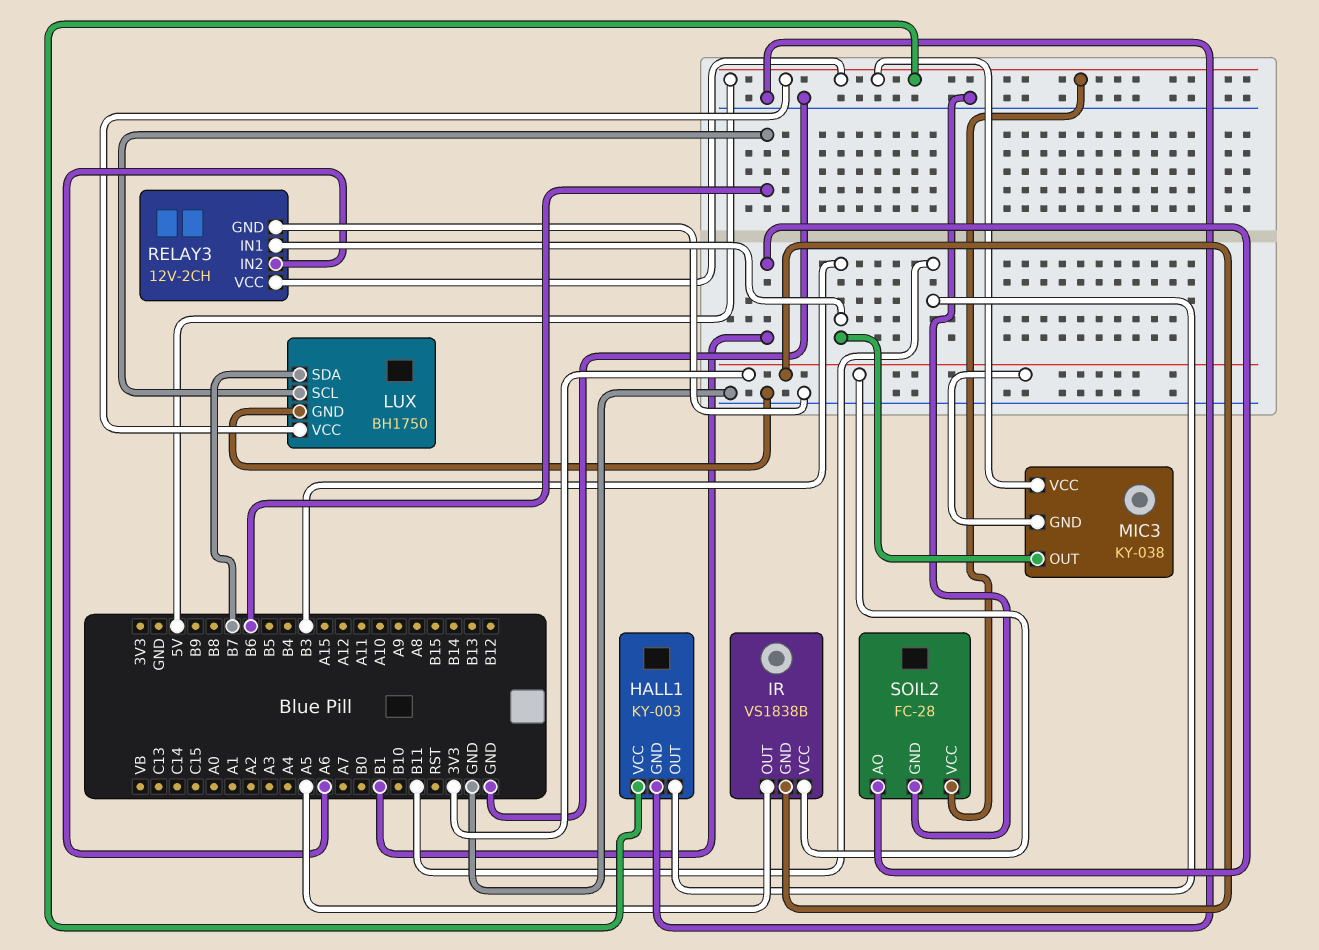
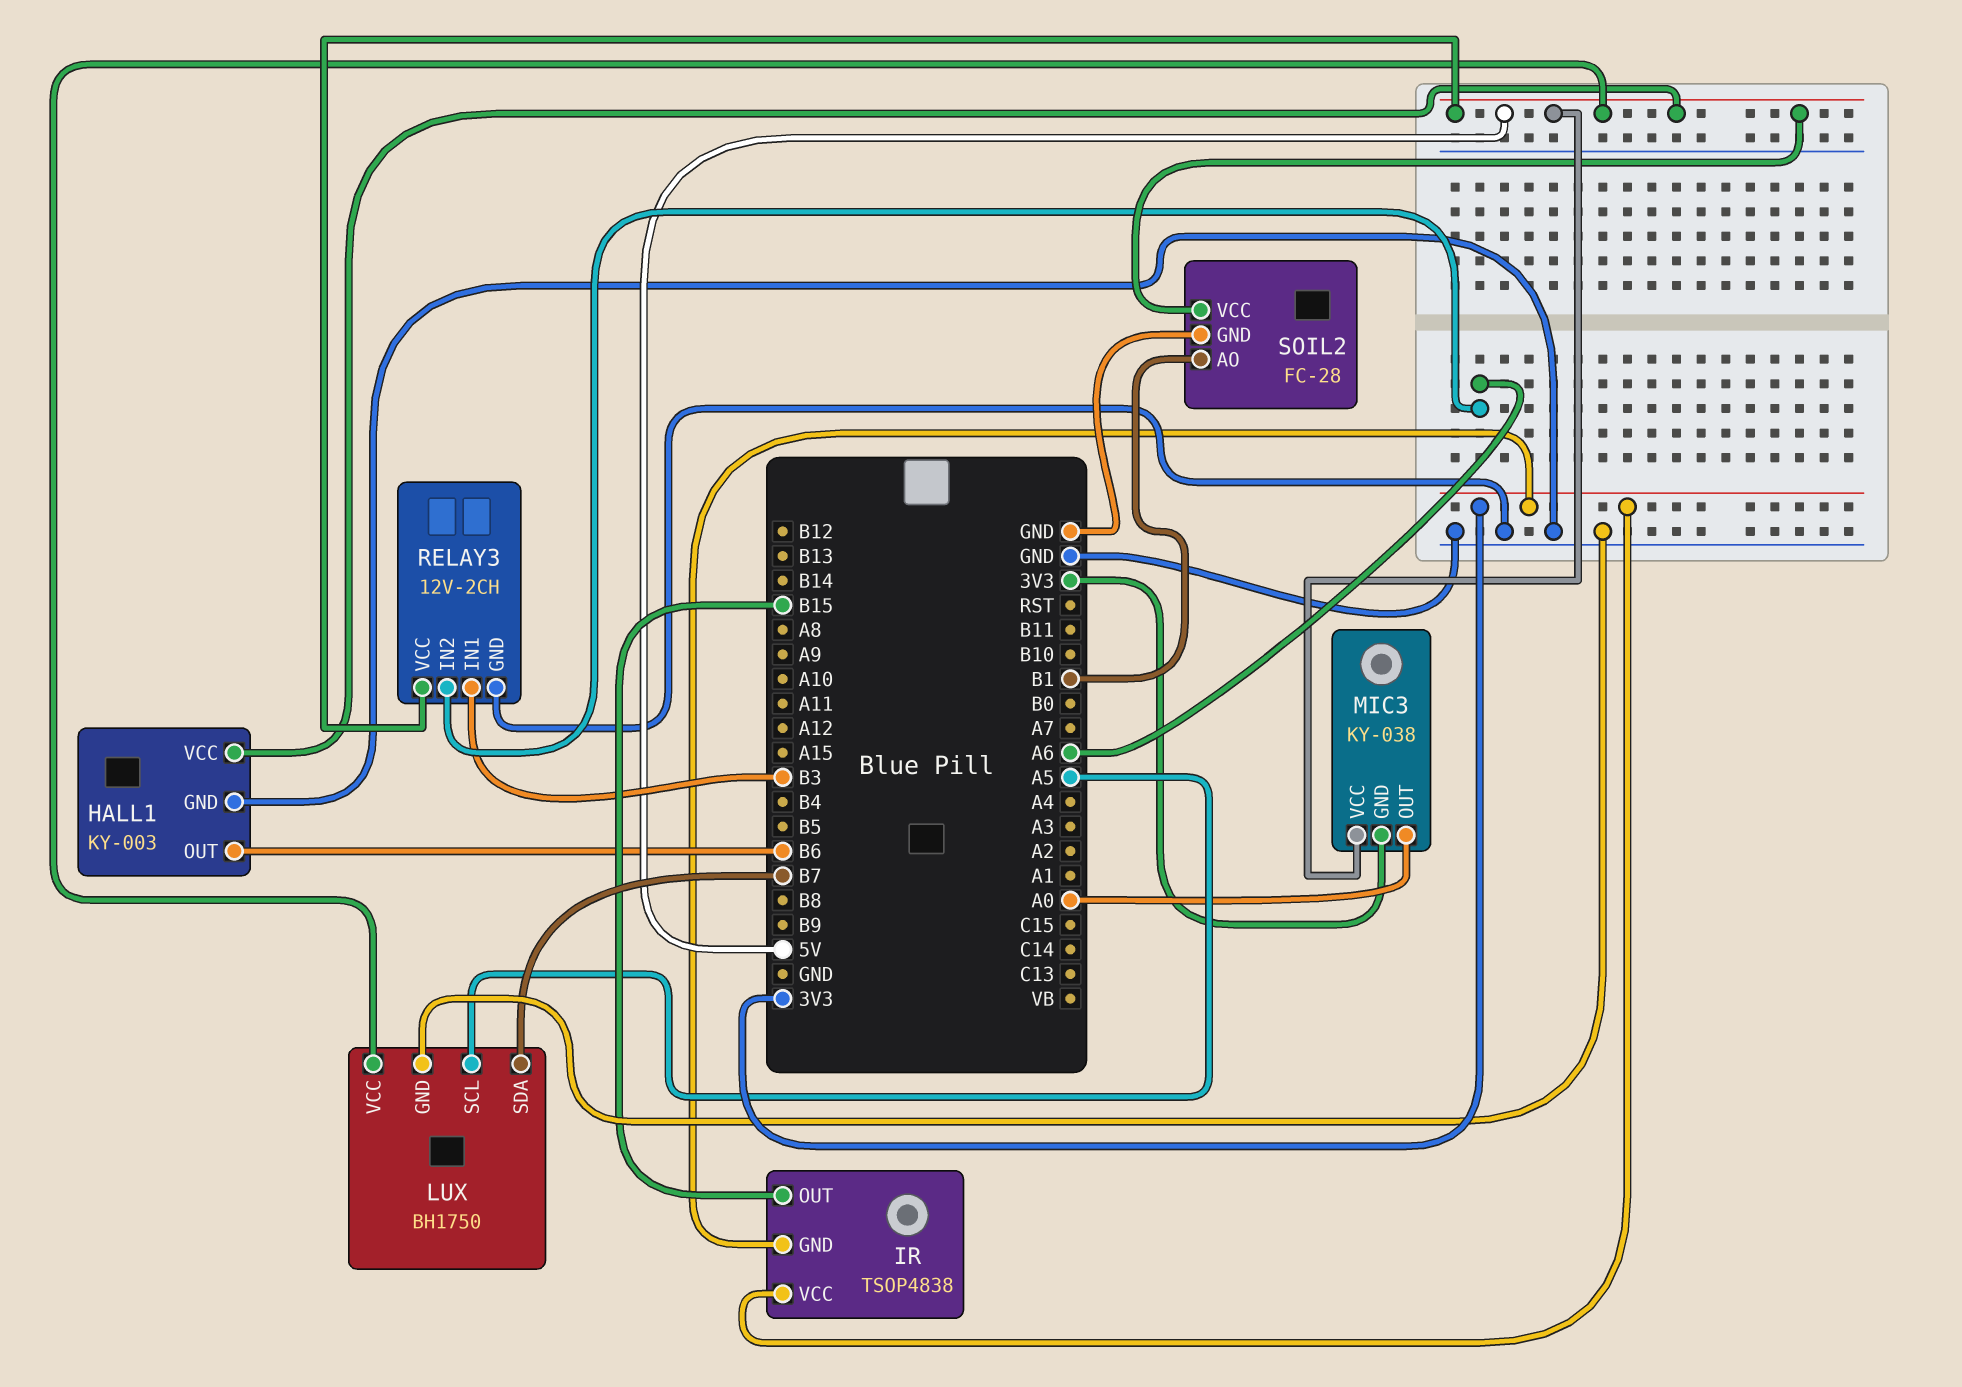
HALL1 pin OUT: B11 -> B6
IR: VS1838B -> TSOP4838
IR pin OUT: A5 -> B15
LUX pin SCL: B6 -> A5
MIC3 pin OUT: B3 -> A0

